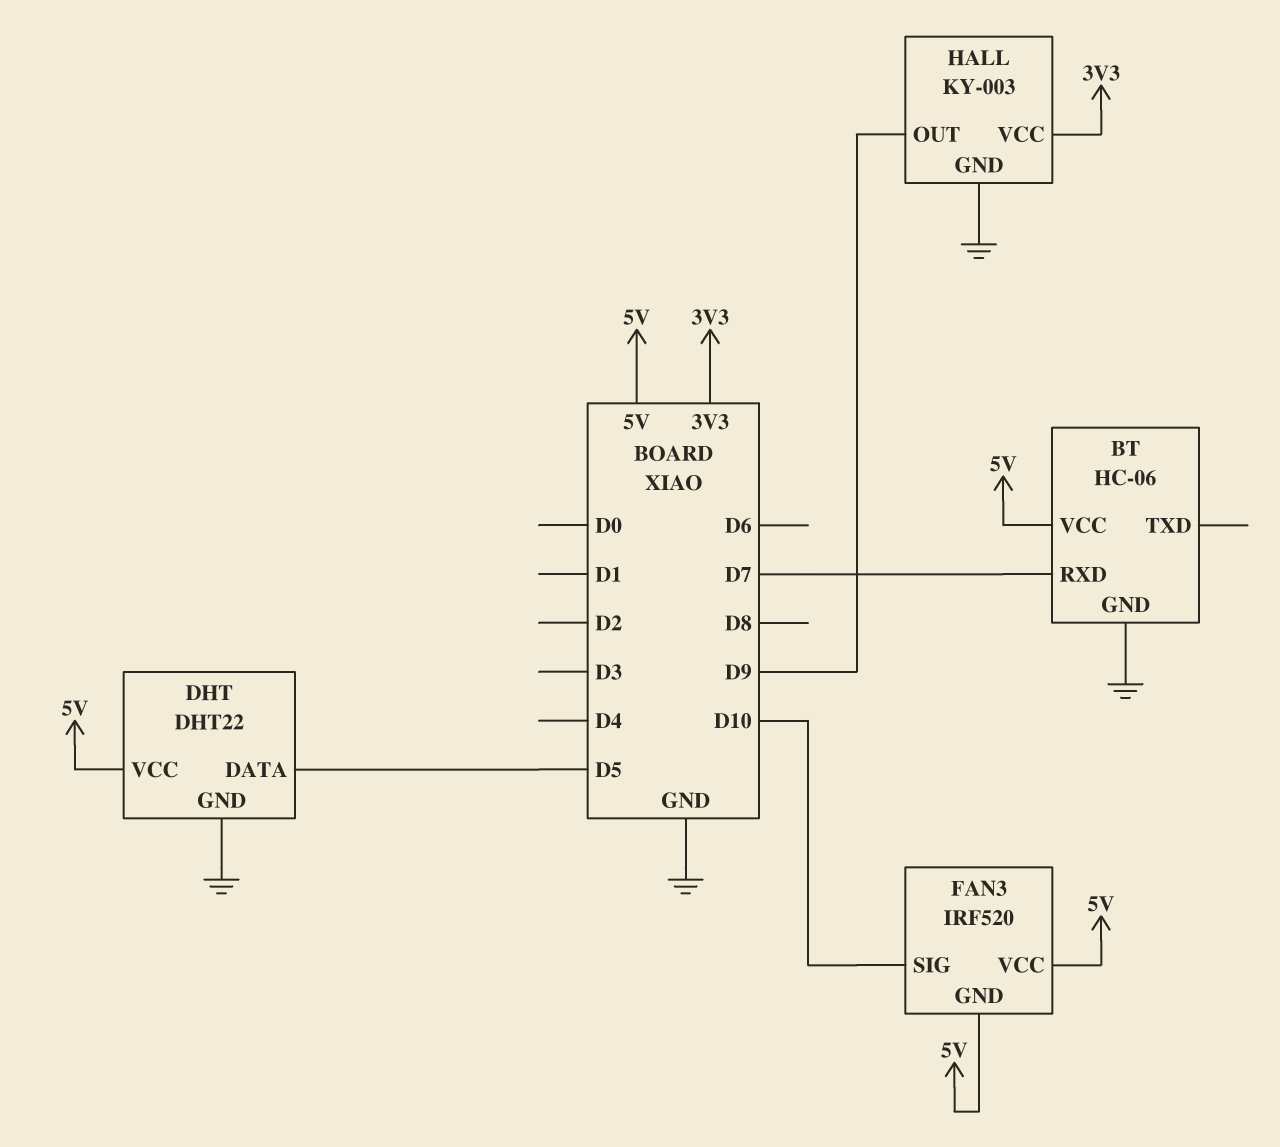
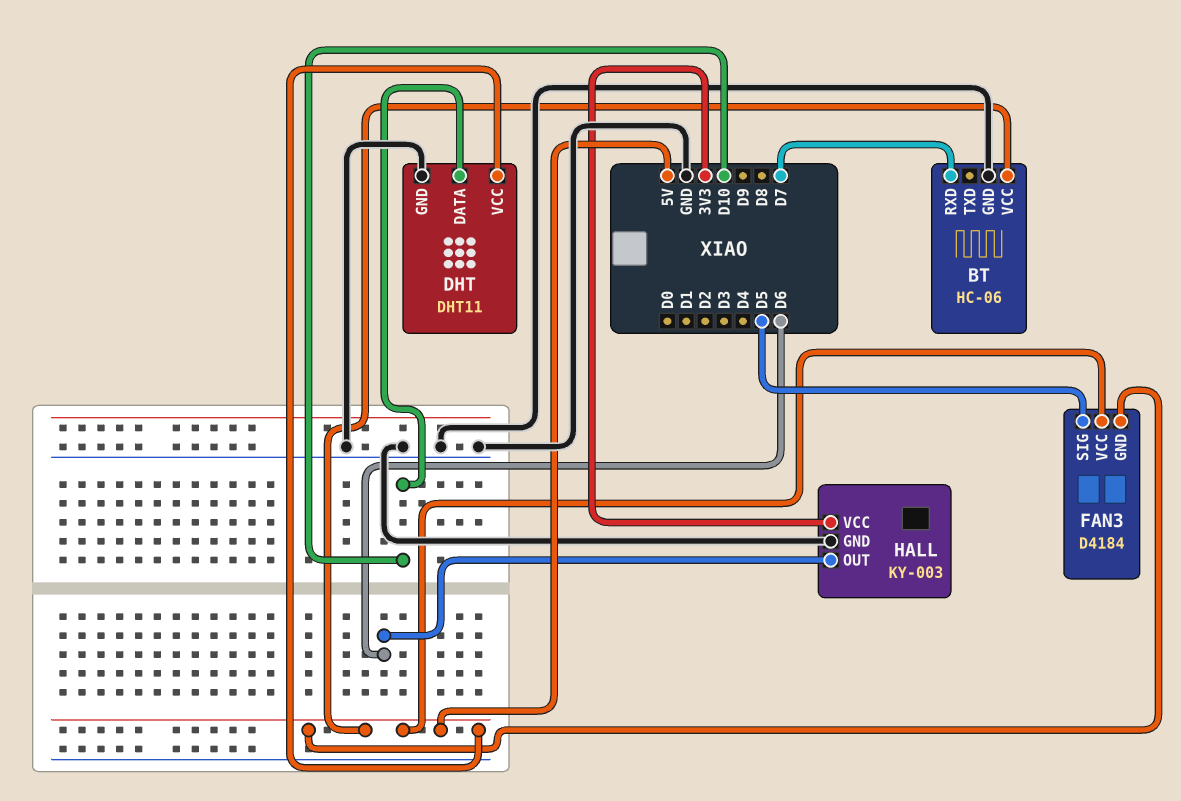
DHT: DHT22 -> DHT11
DHT pin DATA: D5 -> D10
FAN3: IRF520 -> D4184
FAN3 pin SIG: D10 -> D5
HALL pin OUT: D9 -> D6

